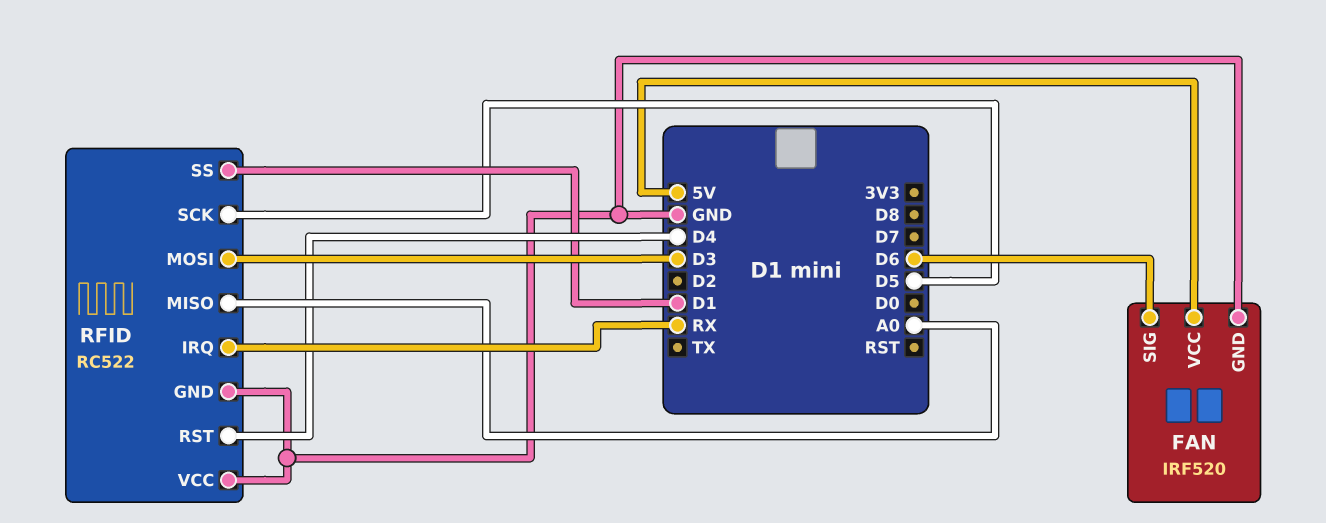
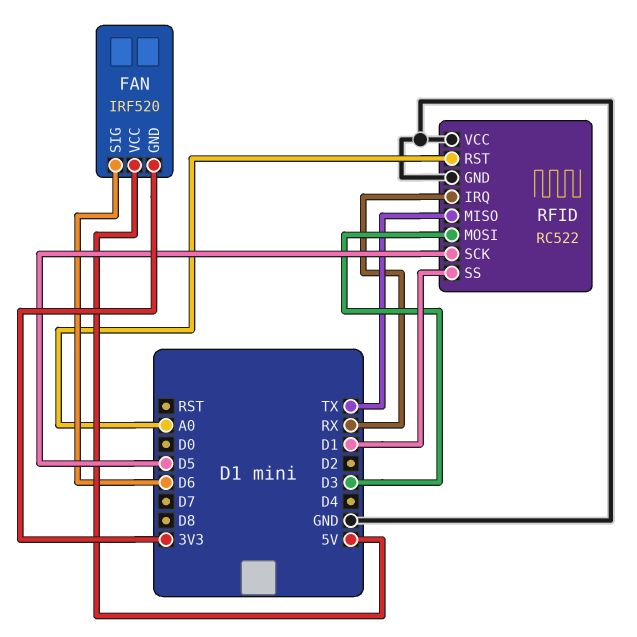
FAN pin GND: GND -> 3V3
RFID pin MISO: A0 -> TX
RFID pin RST: D4 -> A0

